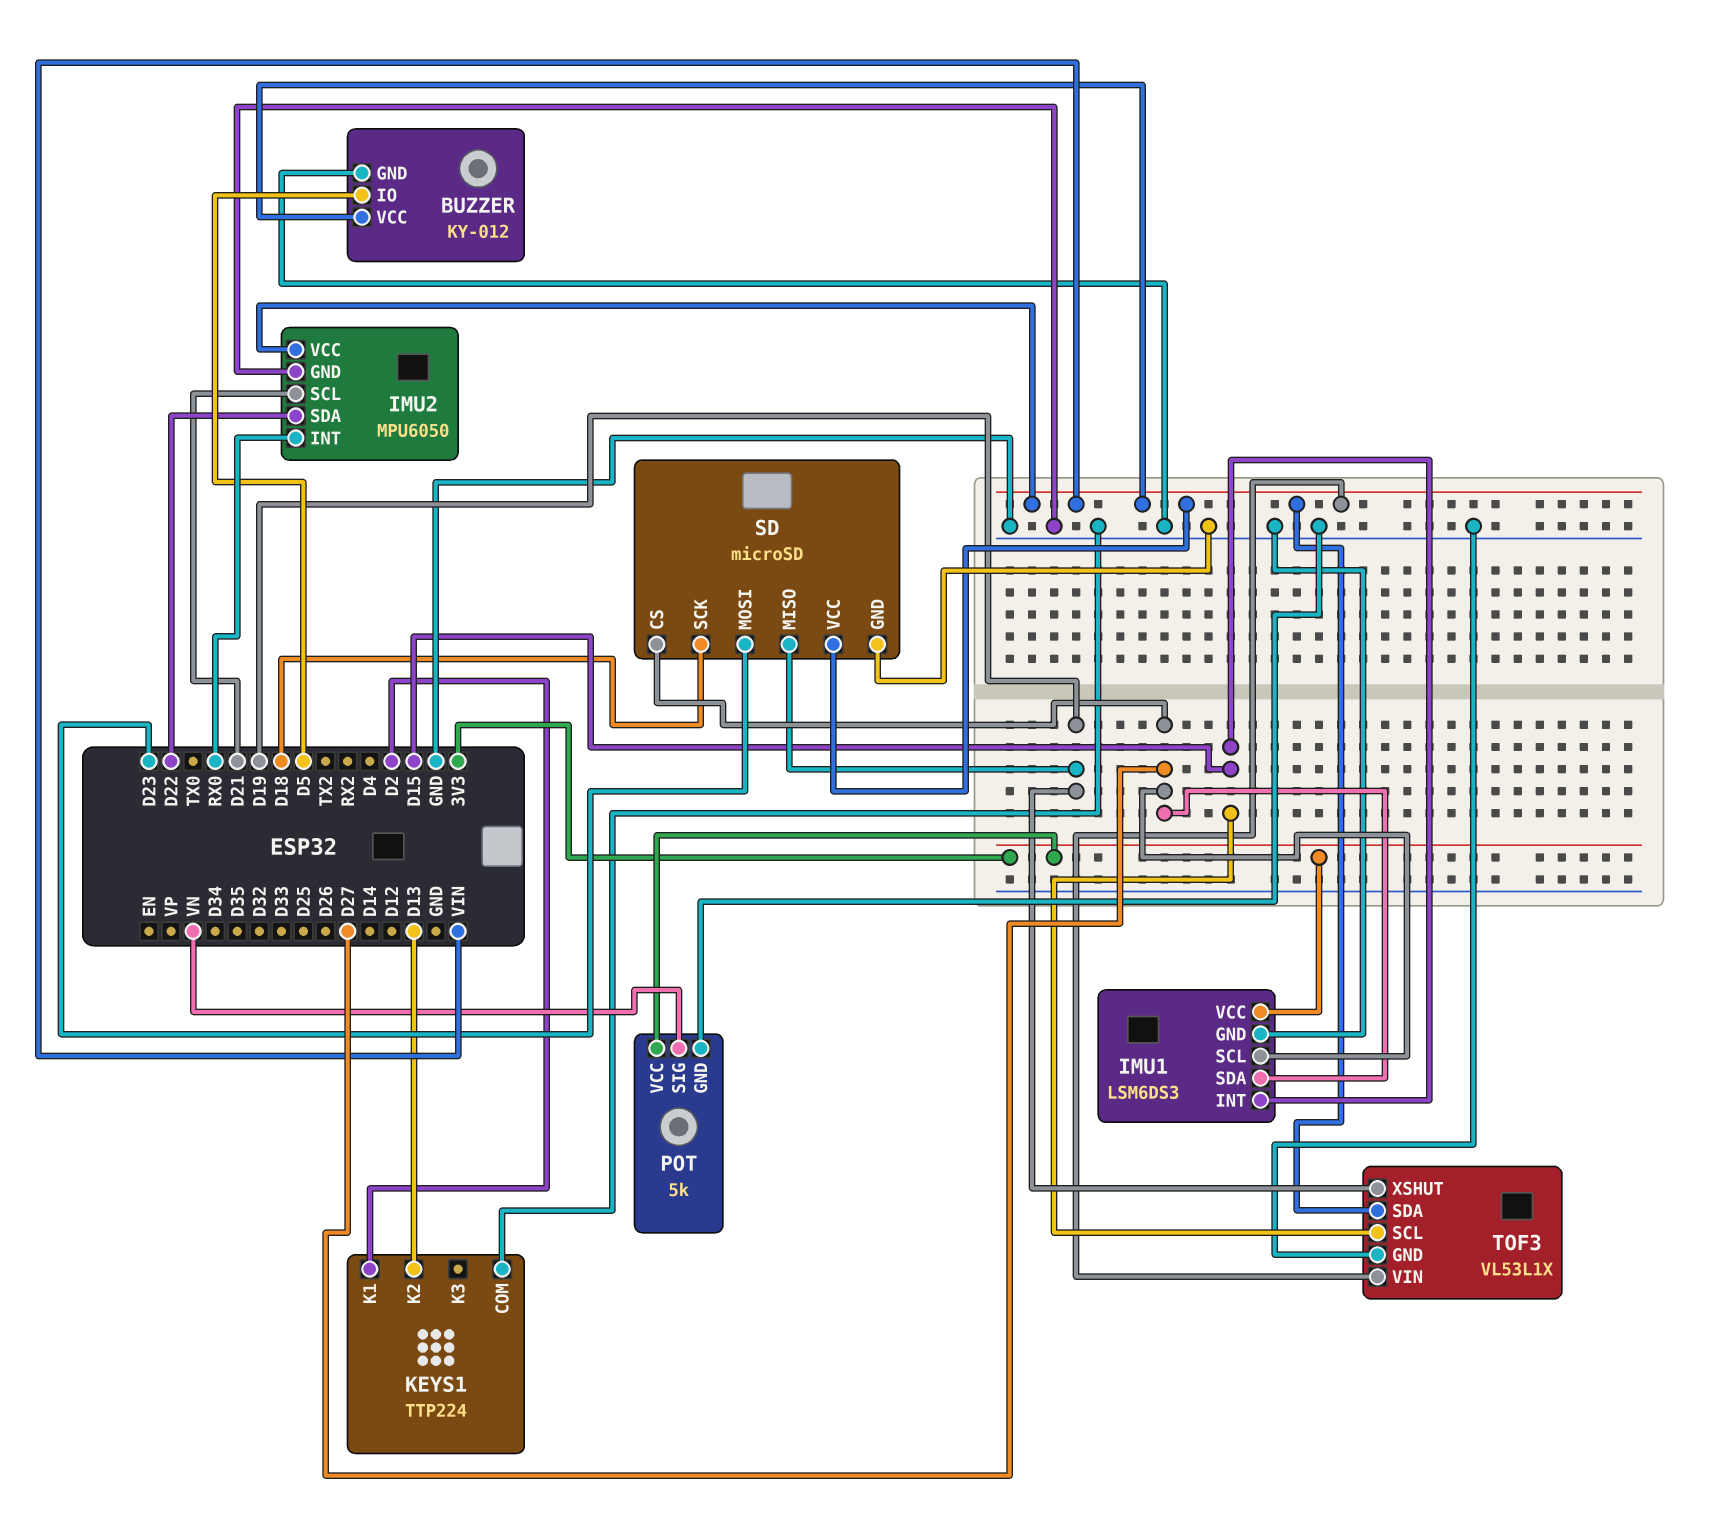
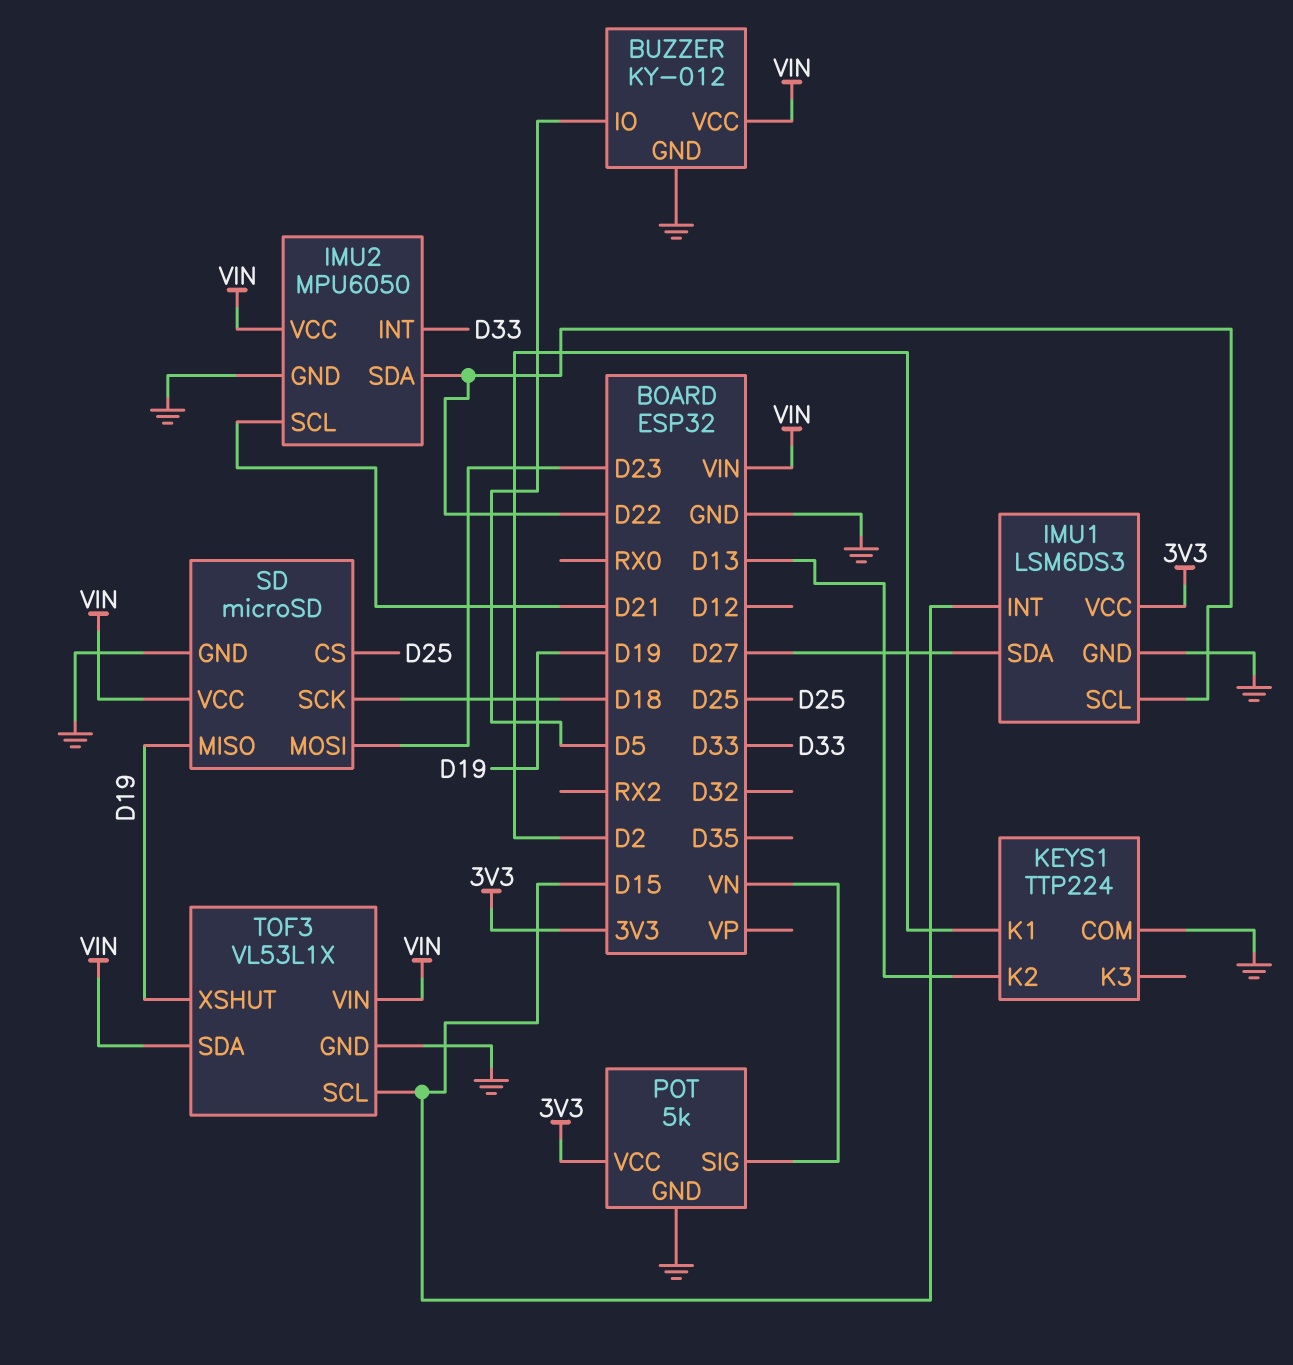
IMU1 pin SCL: D27 -> D22
IMU2 pin INT: RX0 -> D33
SD pin CS: D27 -> D25

